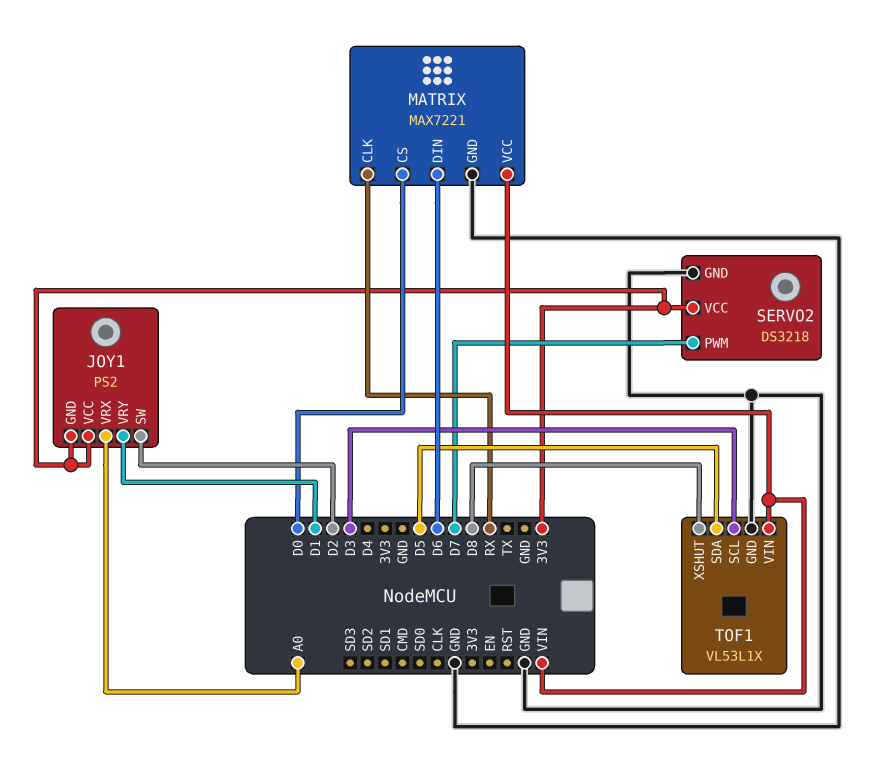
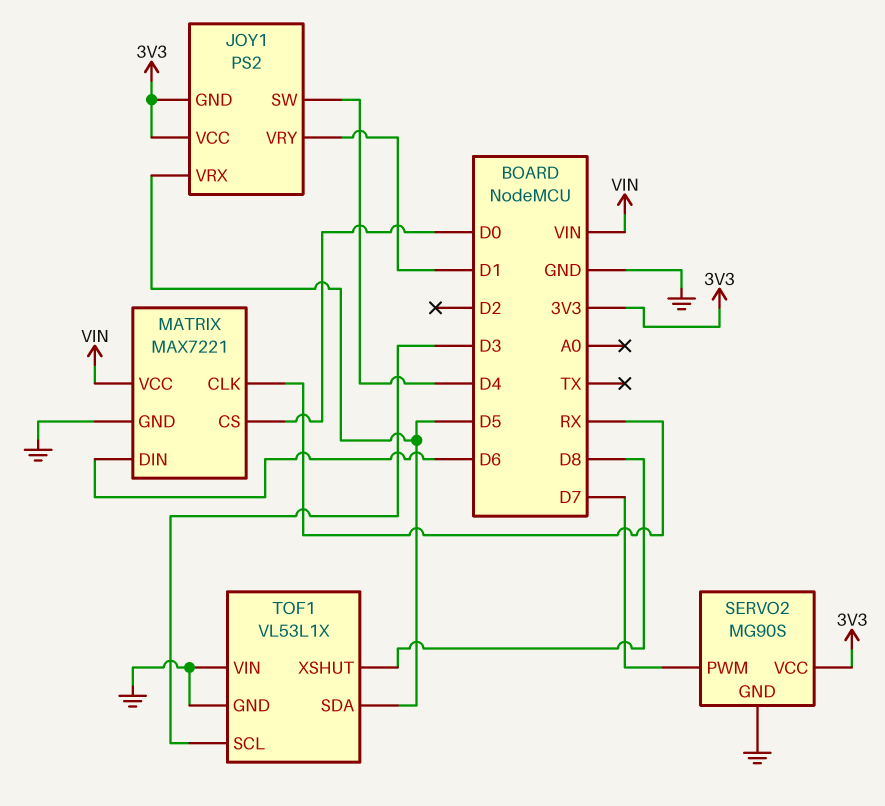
JOY1 pin SW: D2 -> D4
JOY1 pin VRX: A0 -> D5
SERVO2: DS3218 -> MG90S
TOF1 pin VIN: VIN -> GND

